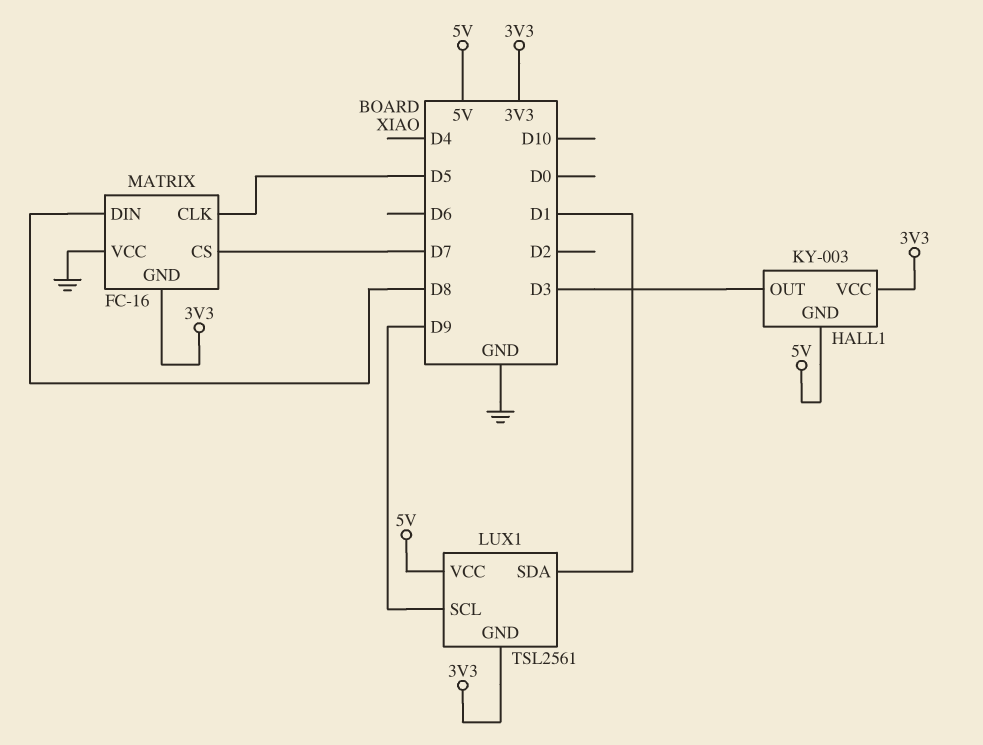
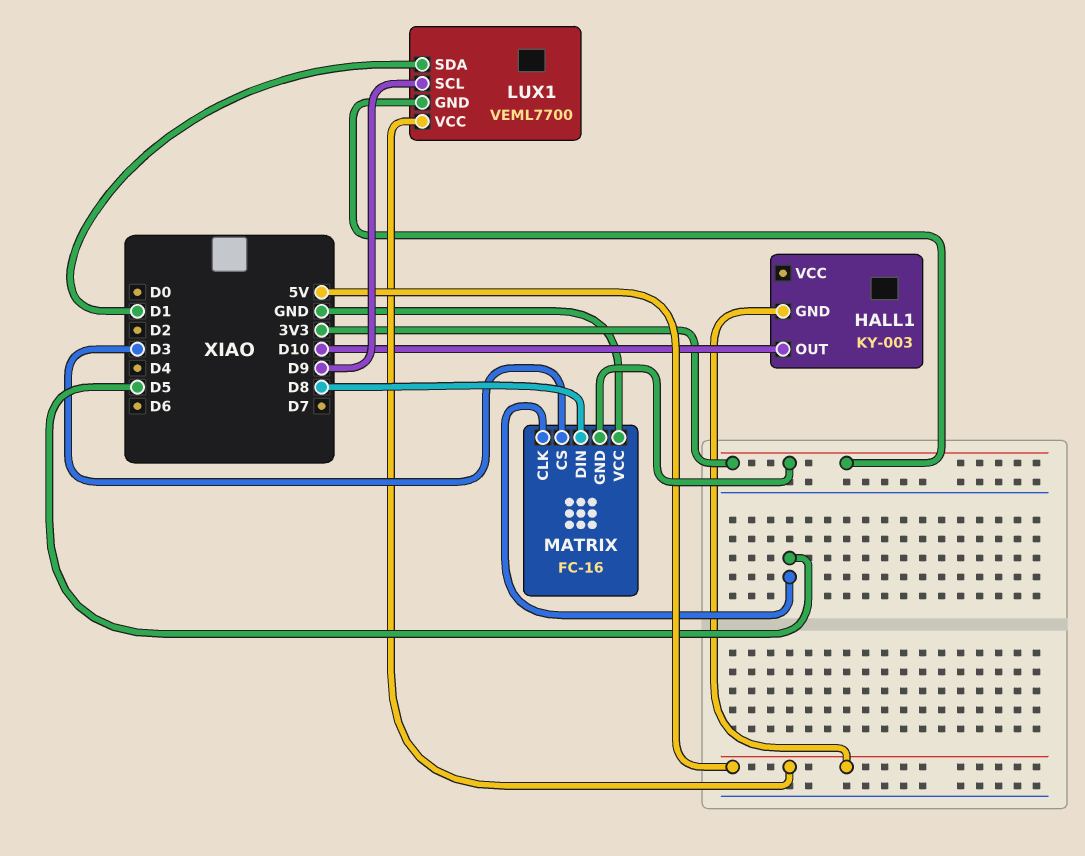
HALL1 pin OUT: D3 -> D10
HALL1 pin VCC: 3V3 -> none
LUX1: TSL2561 -> VEML7700
MATRIX pin CS: D7 -> D3

